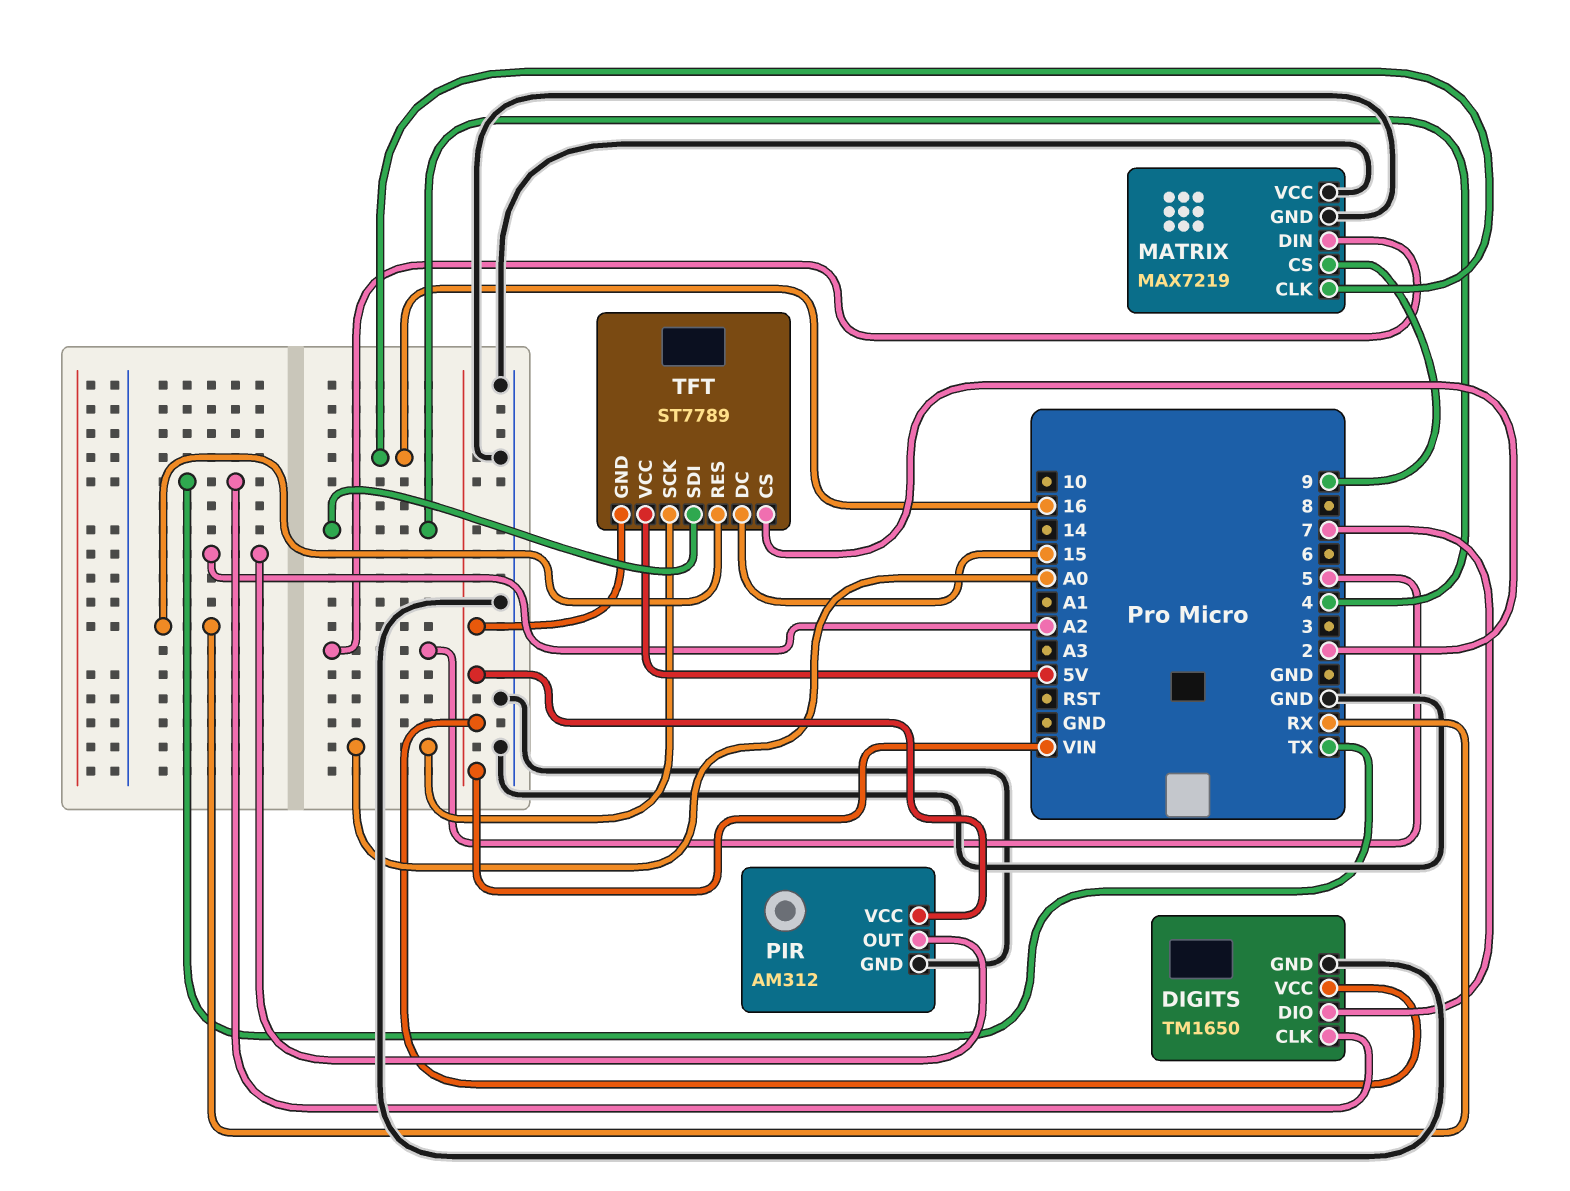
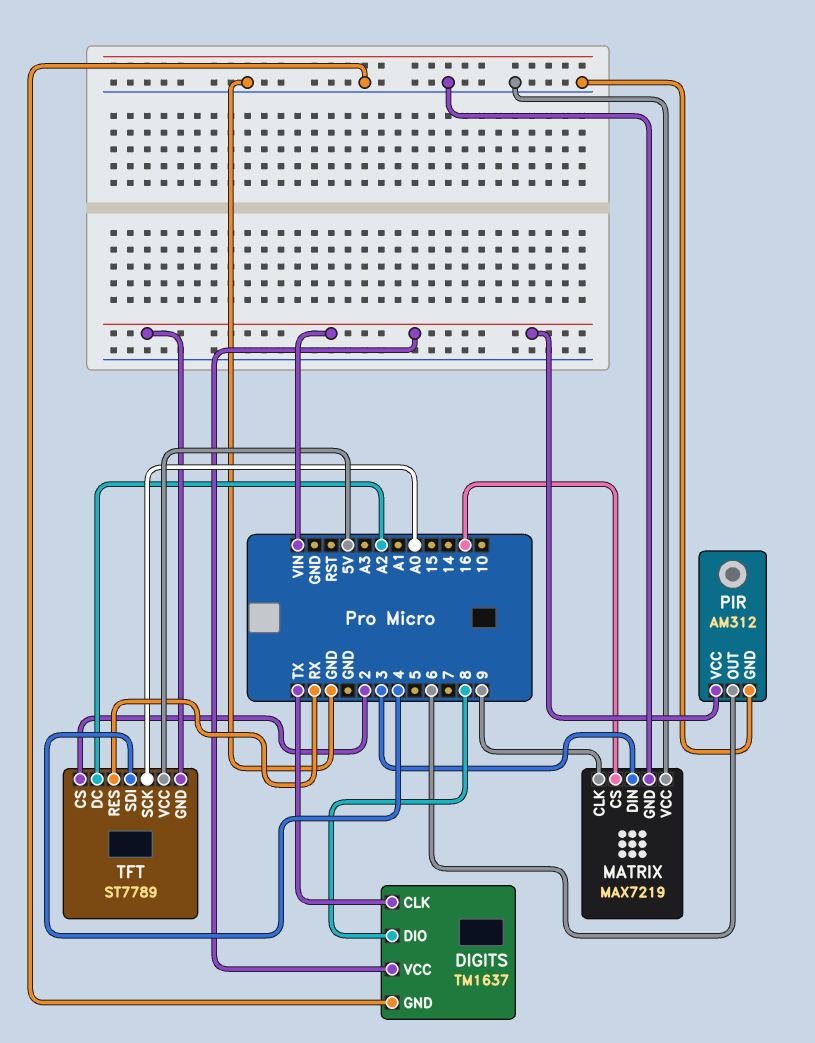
DIGITS: TM1650 -> TM1637
DIGITS pin DIO: 7 -> 8
MATRIX pin CLK: 16 -> 9
MATRIX pin CS: 9 -> 16
MATRIX pin DIN: 5 -> 3
PIR pin OUT: A2 -> 6
TFT pin DC: 15 -> A2

